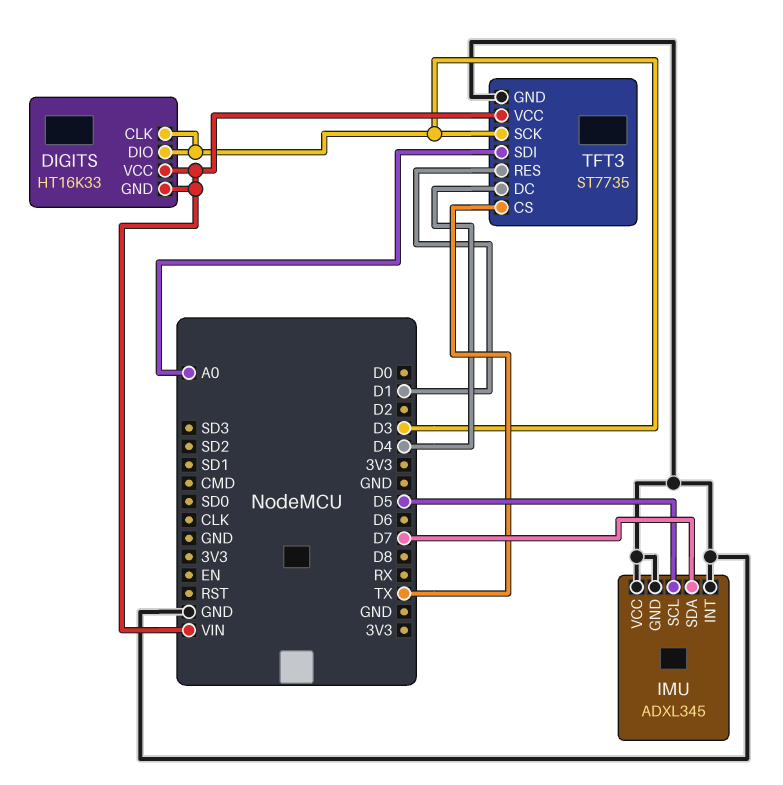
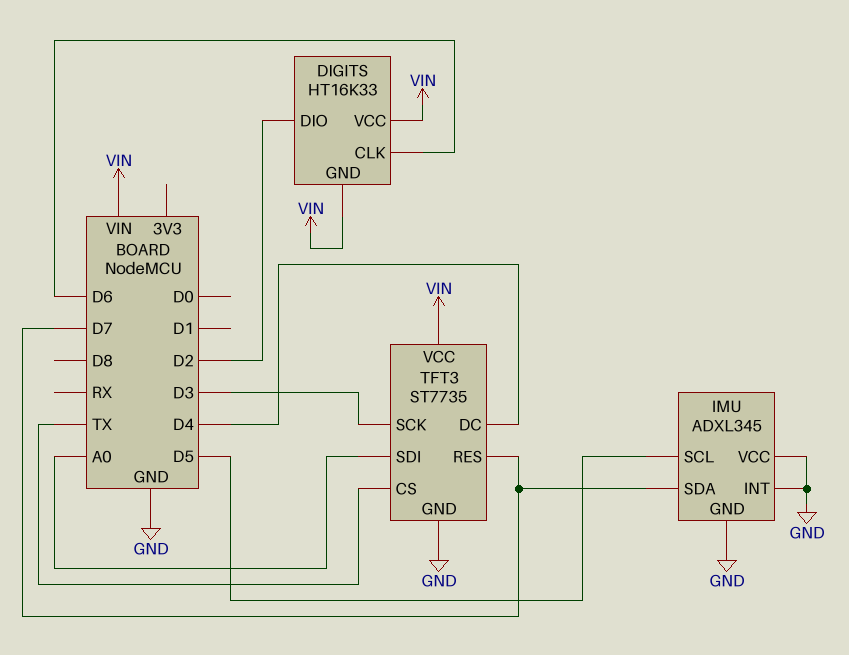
DIGITS pin CLK: D3 -> D6
DIGITS pin DIO: D3 -> D2
TFT3 pin RES: D1 -> D7

